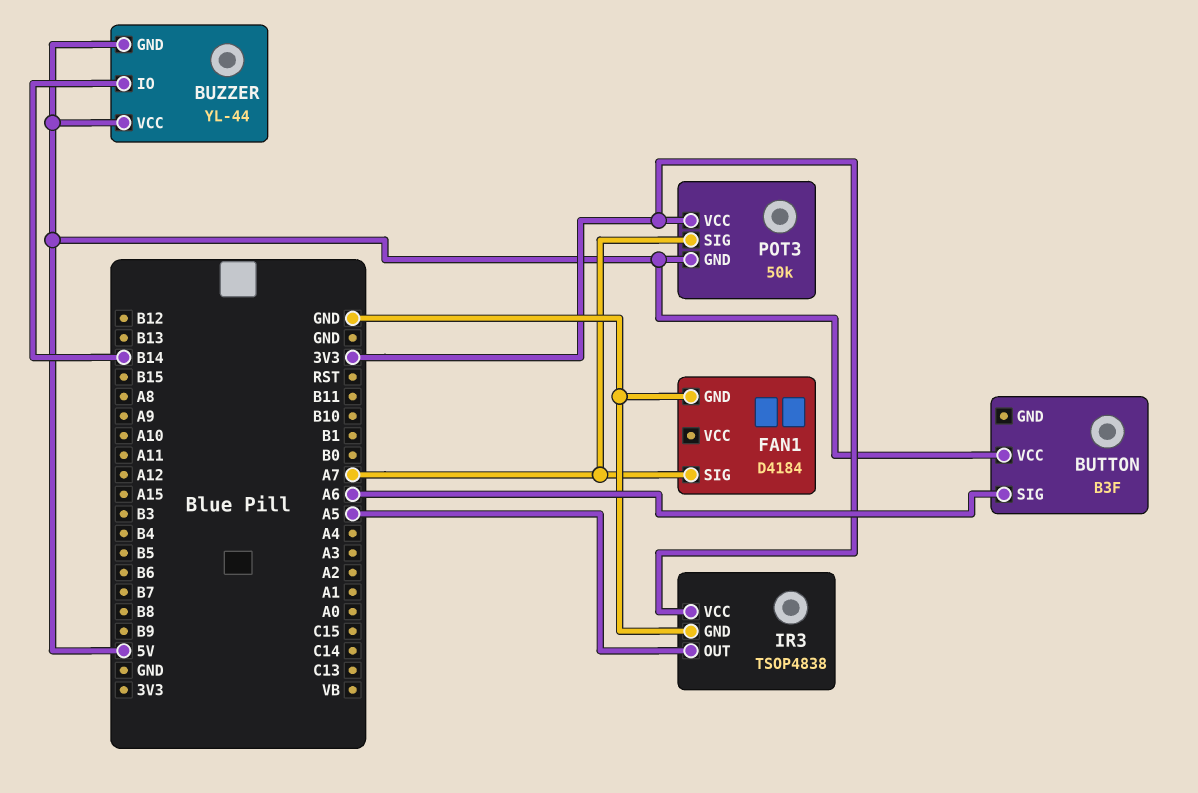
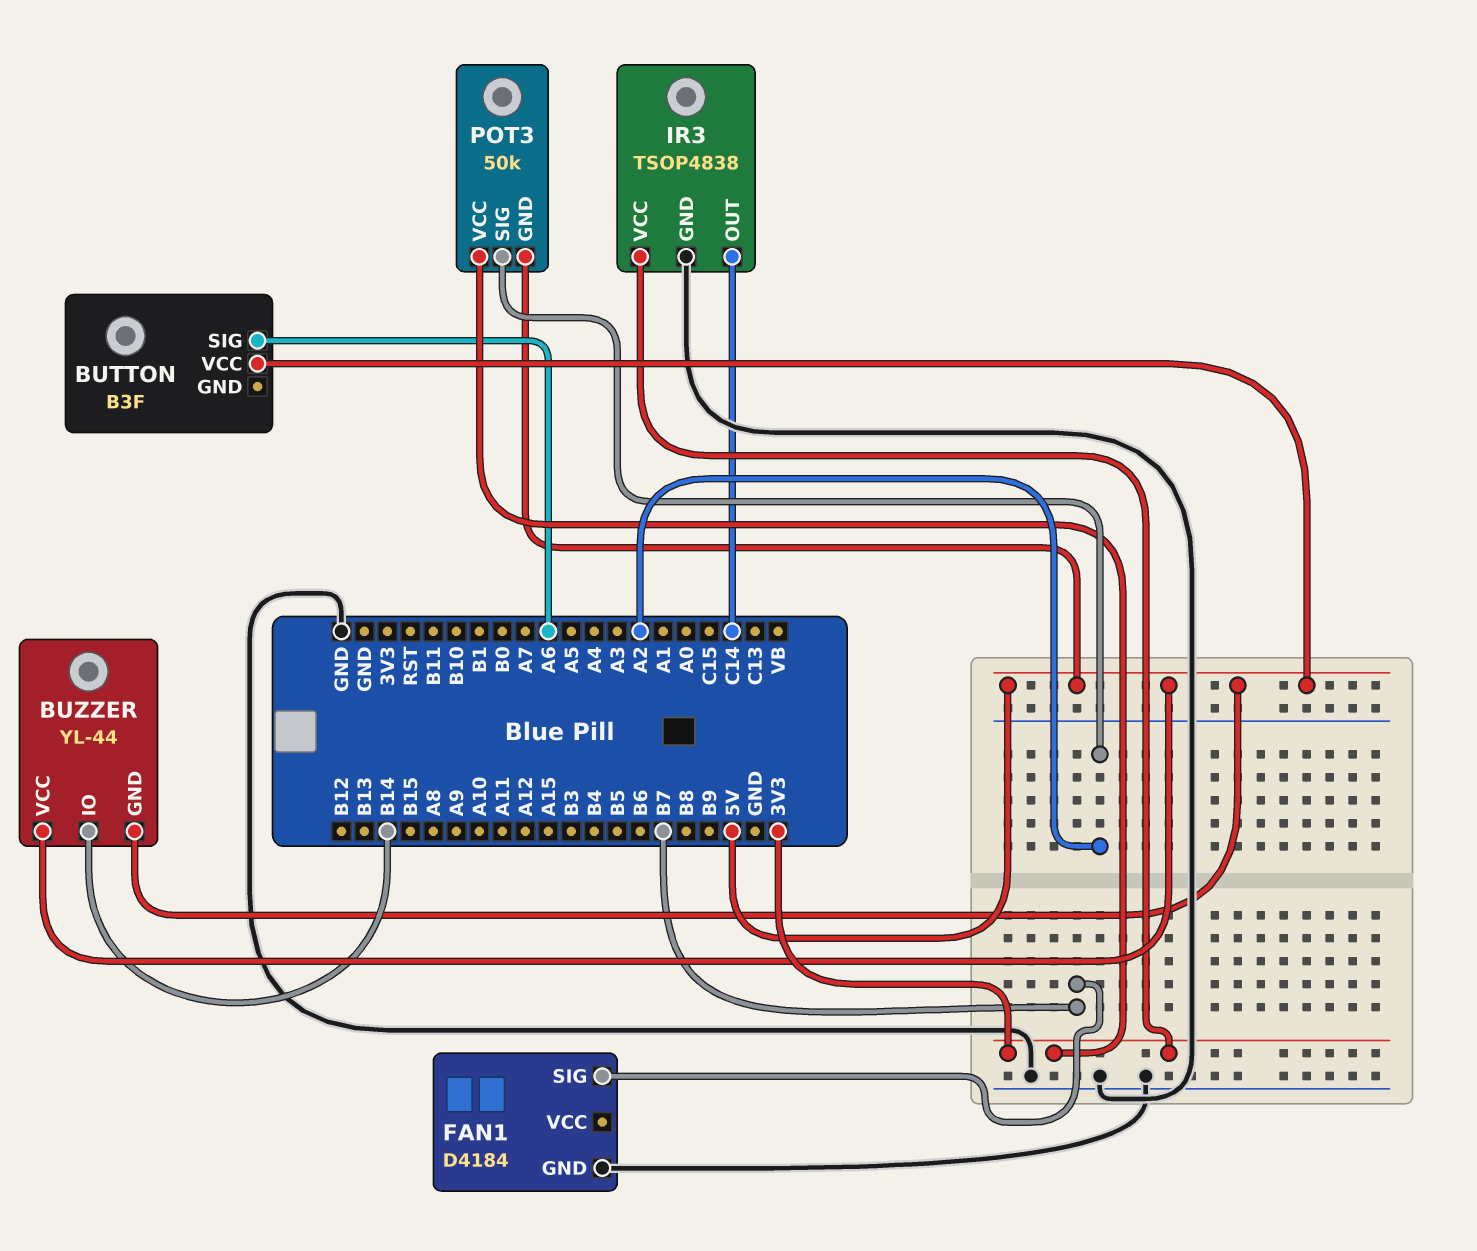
FAN1 pin SIG: A7 -> B7
IR3 pin OUT: A5 -> C14
POT3 pin SIG: A7 -> A2

